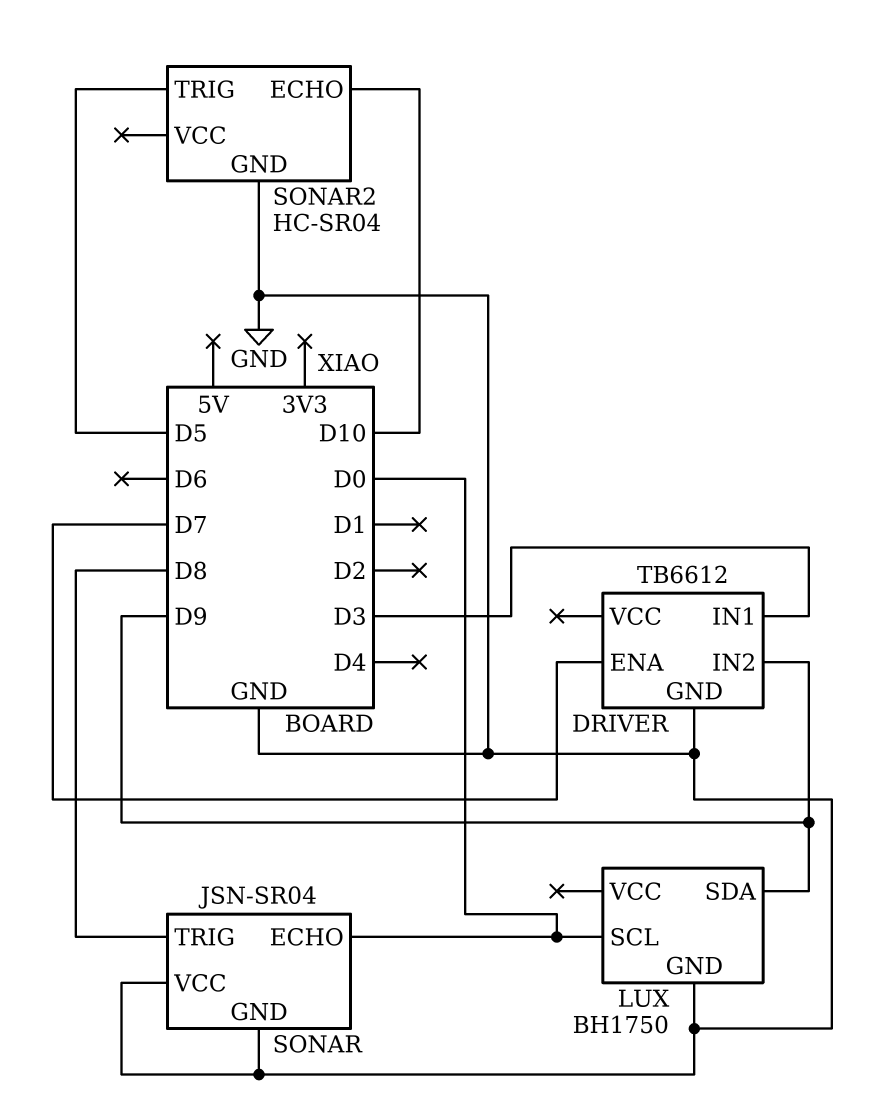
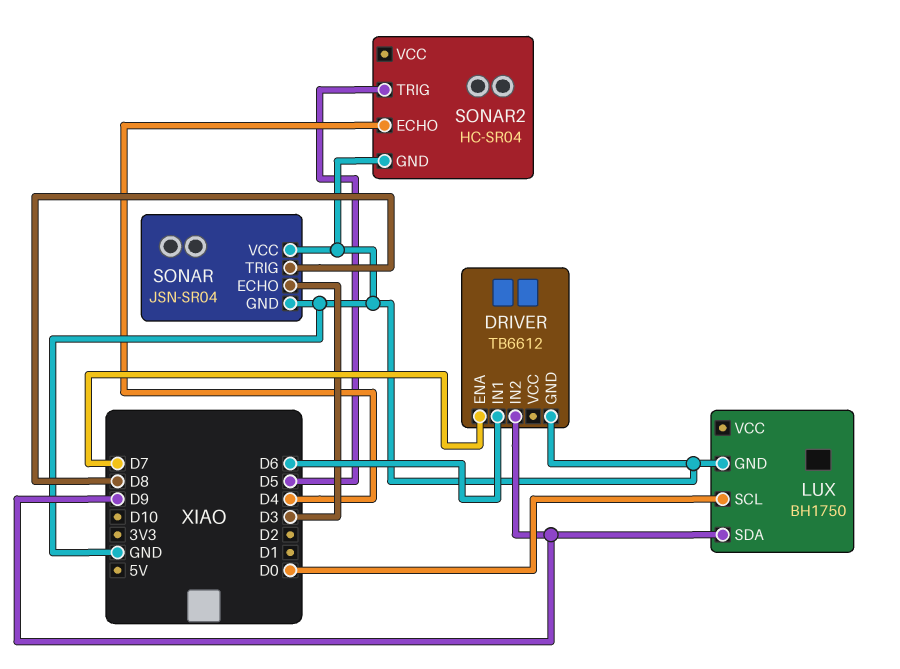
DRIVER pin IN1: D3 -> D6
SONAR pin ECHO: D0 -> D3
SONAR2 pin ECHO: D10 -> D4

